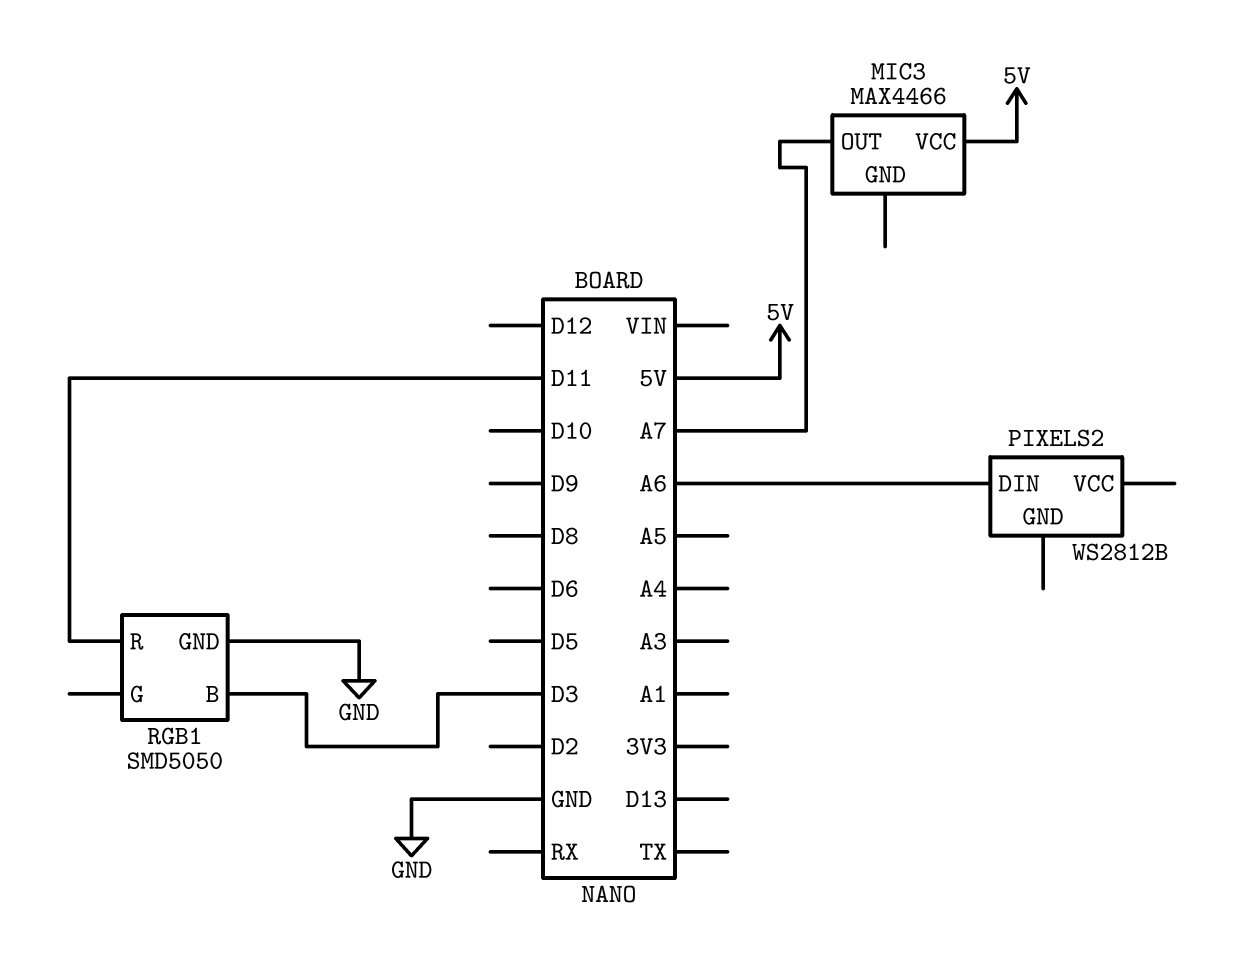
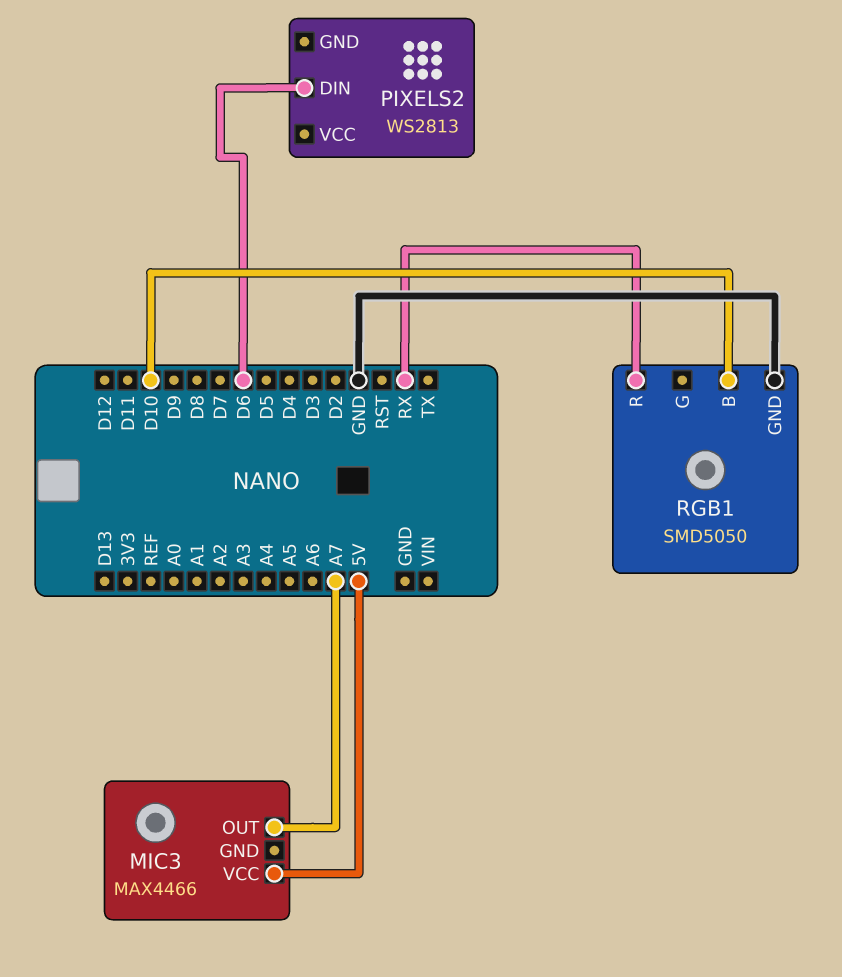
PIXELS2: WS2812B -> WS2813
PIXELS2 pin DIN: A6 -> D6
RGB1 pin B: D3 -> D10
RGB1 pin R: D11 -> RX

